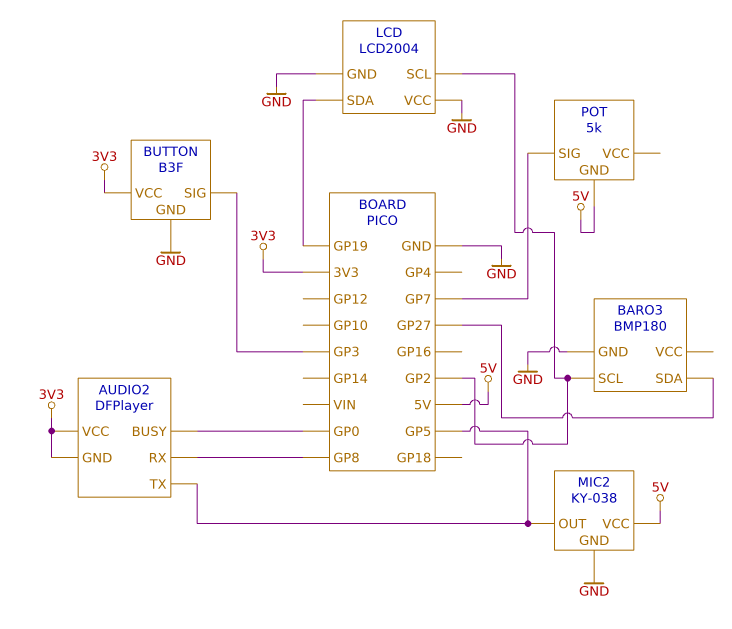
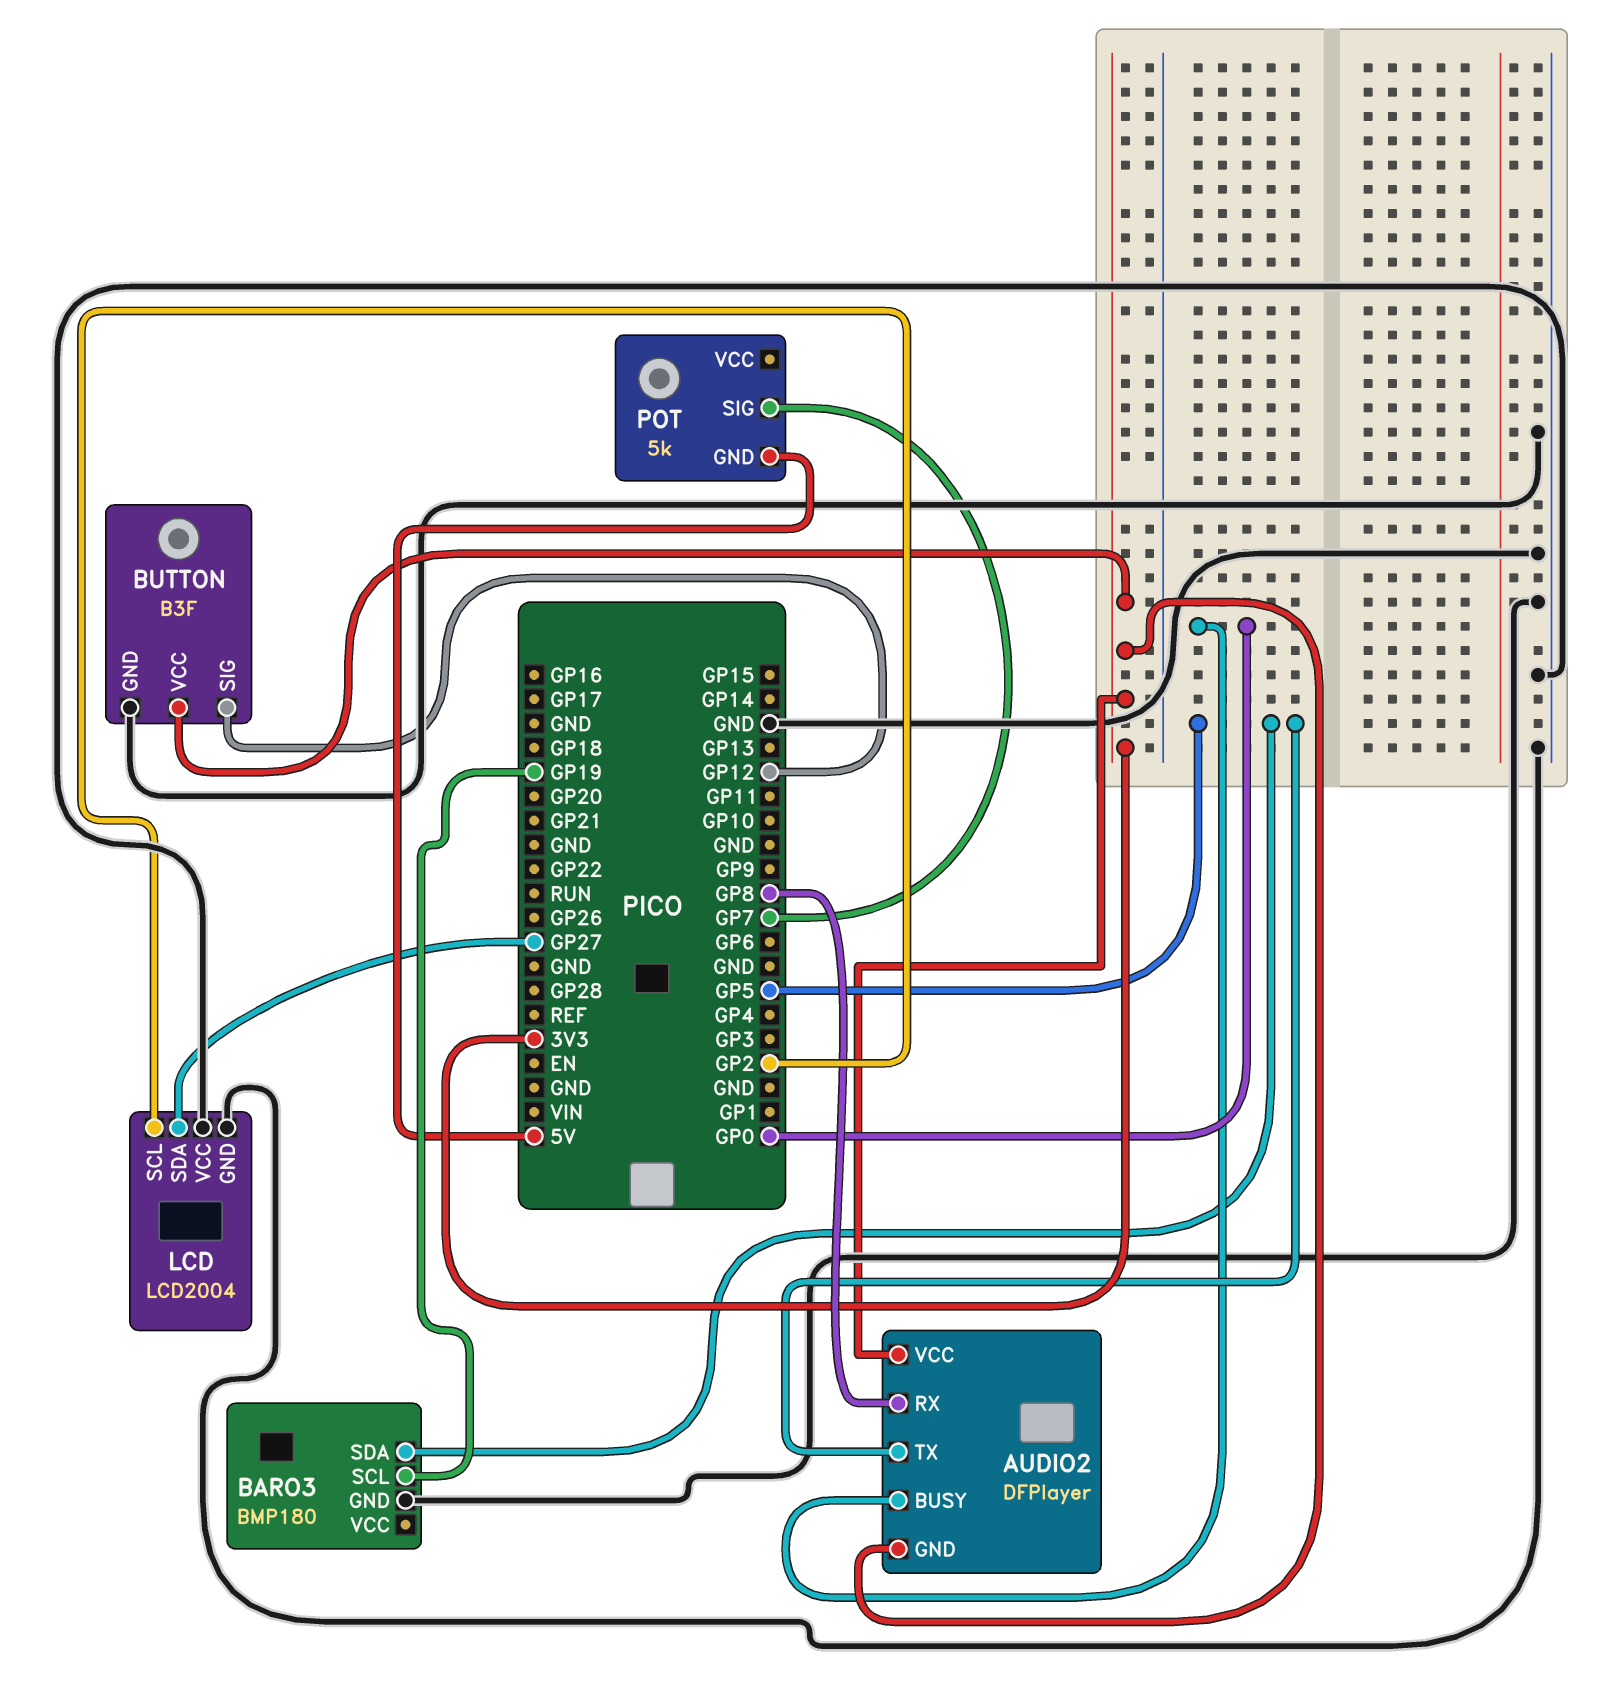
BARO3 pin SCL: GP2 -> GP19
BARO3 pin SDA: GP27 -> GP5
BUTTON pin SIG: GP3 -> GP12
LCD pin SDA: GP19 -> GP27
MIC2: KY-038 -> none
MIC2 pin GND: GND -> none
MIC2 pin OUT: GP5 -> none
MIC2 pin VCC: 5V -> none

